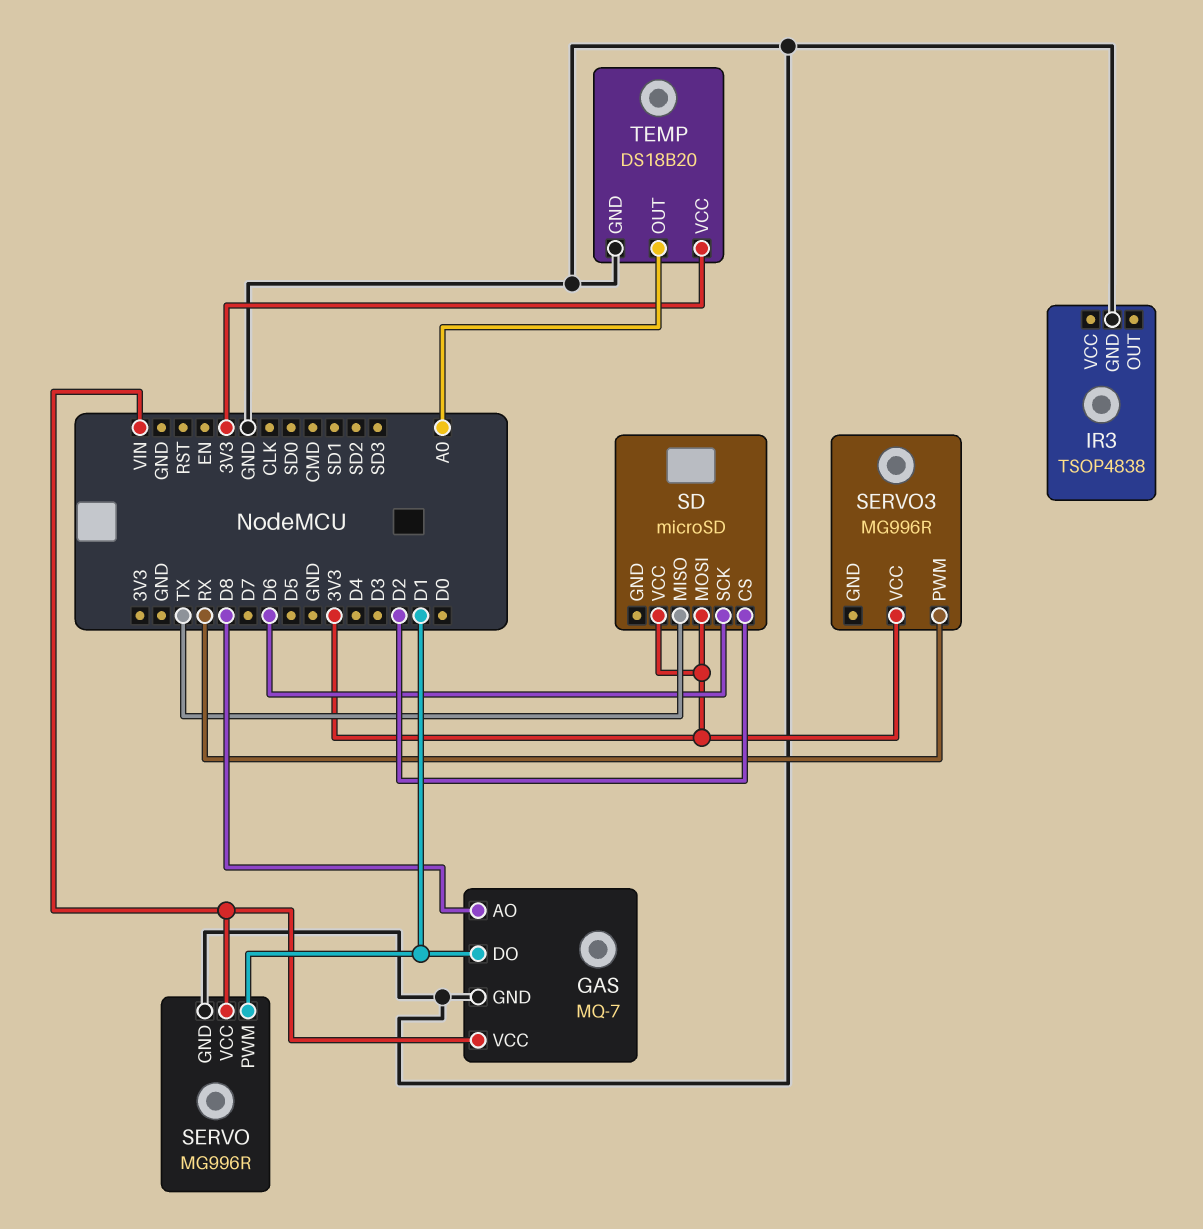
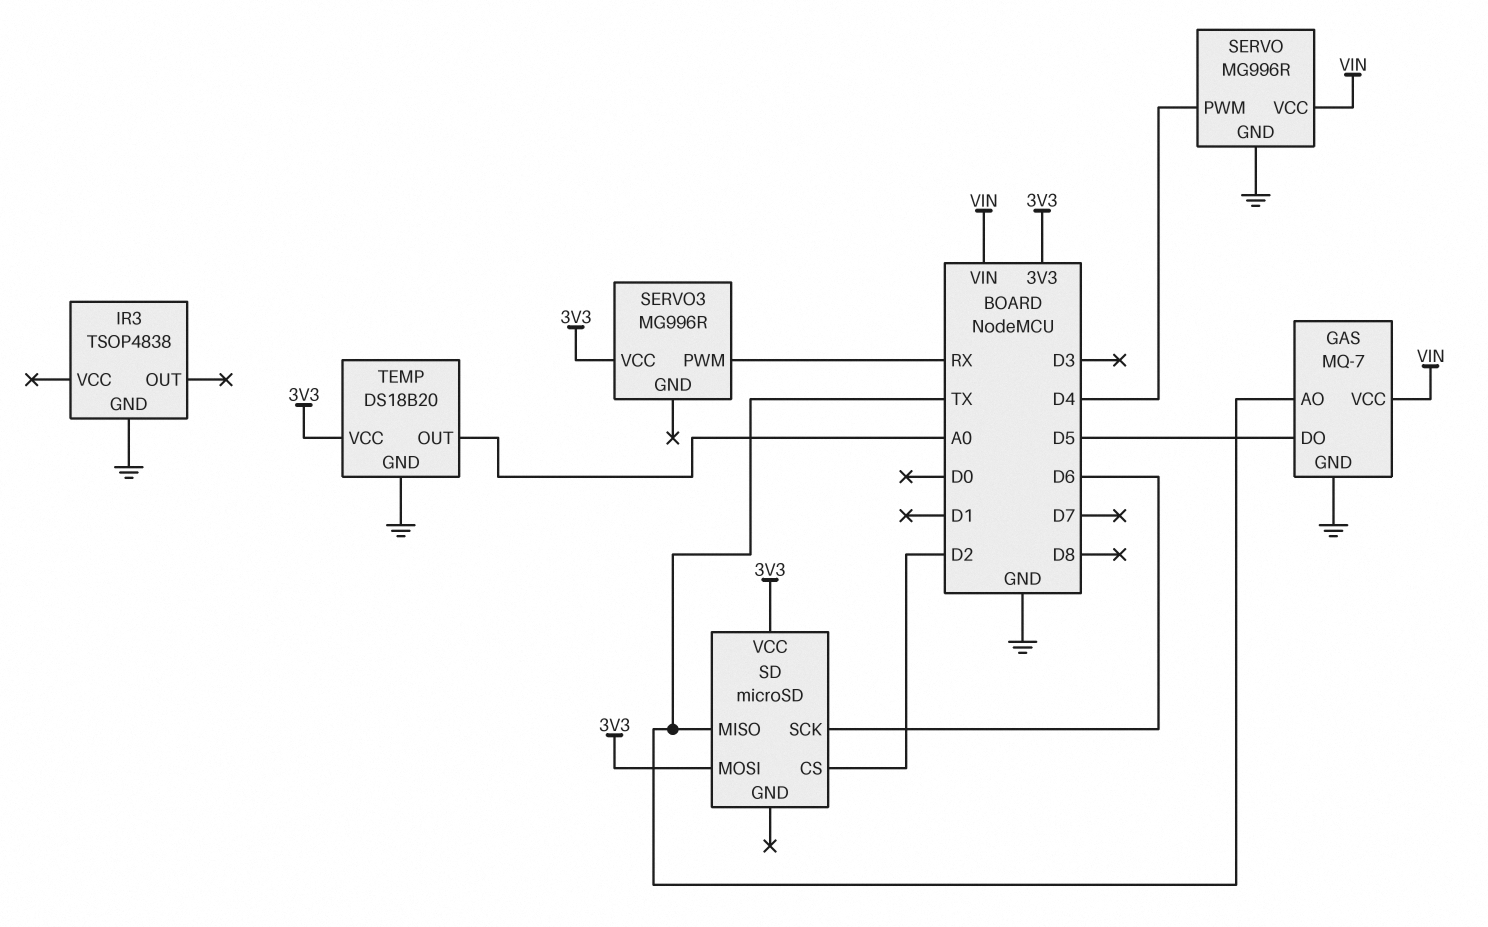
GAS pin AO: D8 -> TX
GAS pin DO: D1 -> D5
SERVO pin PWM: D1 -> D4

